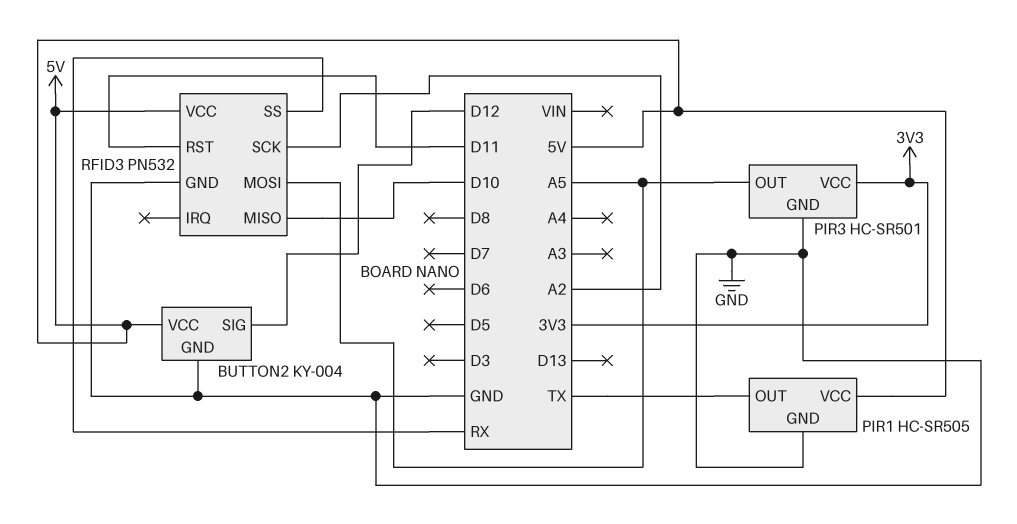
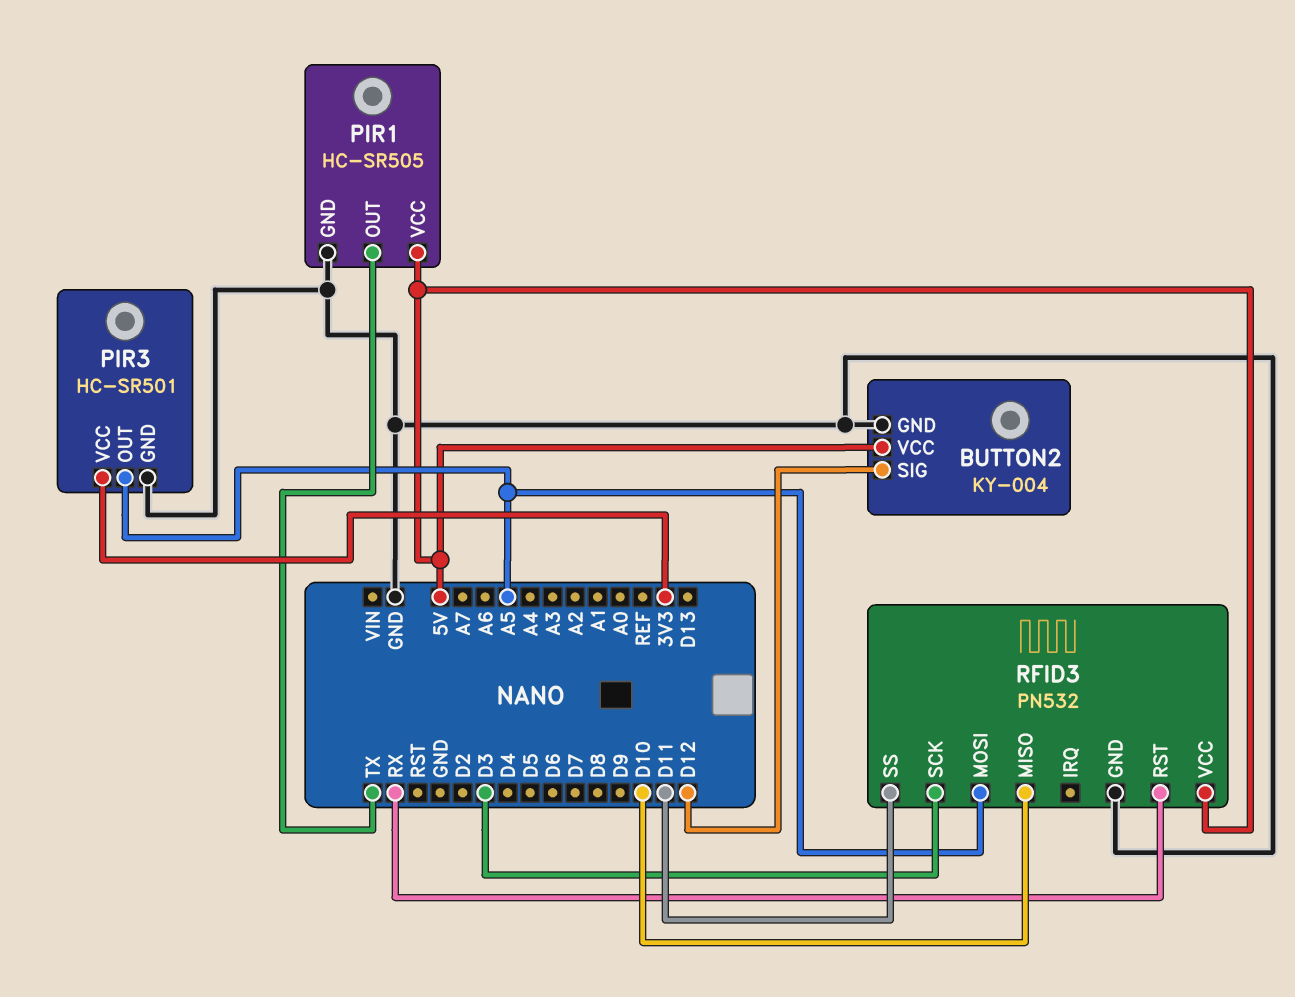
RFID3 pin RST: D11 -> RX
RFID3 pin SCK: A2 -> D3
RFID3 pin SS: RX -> D11

